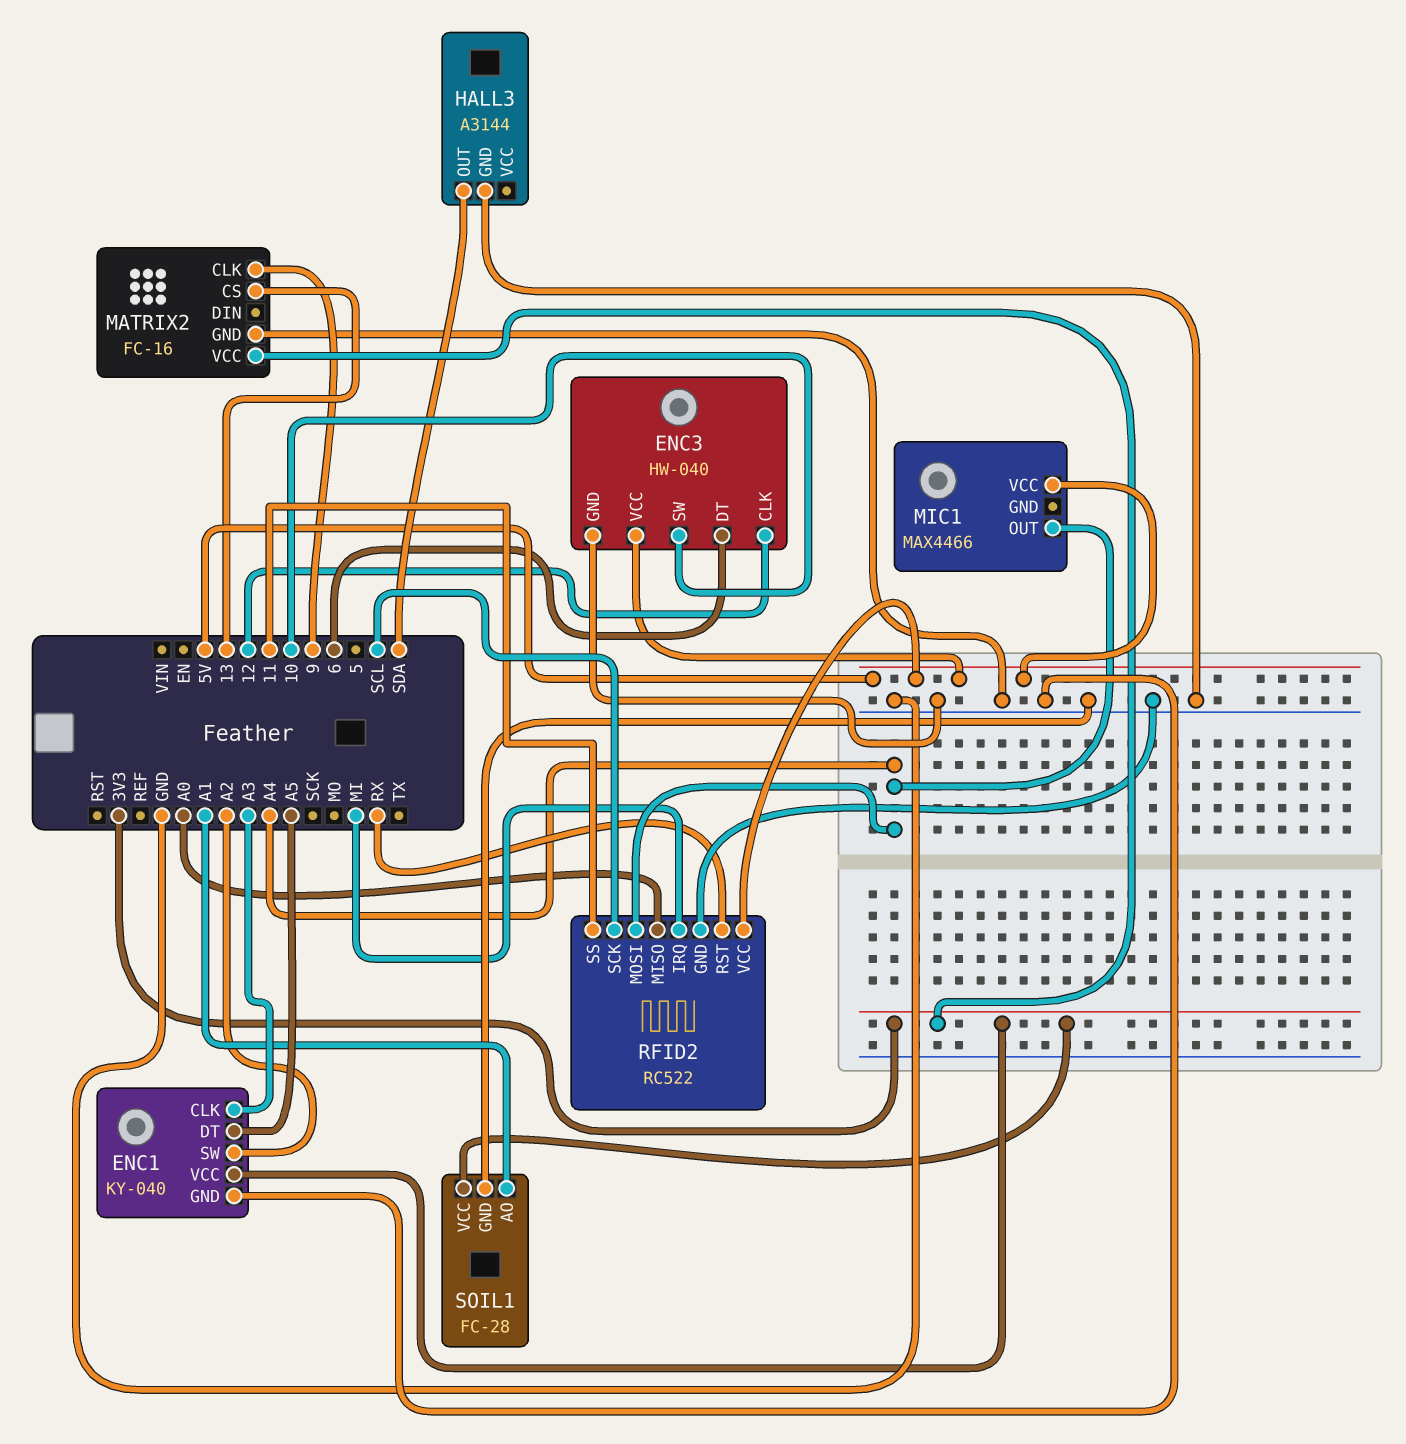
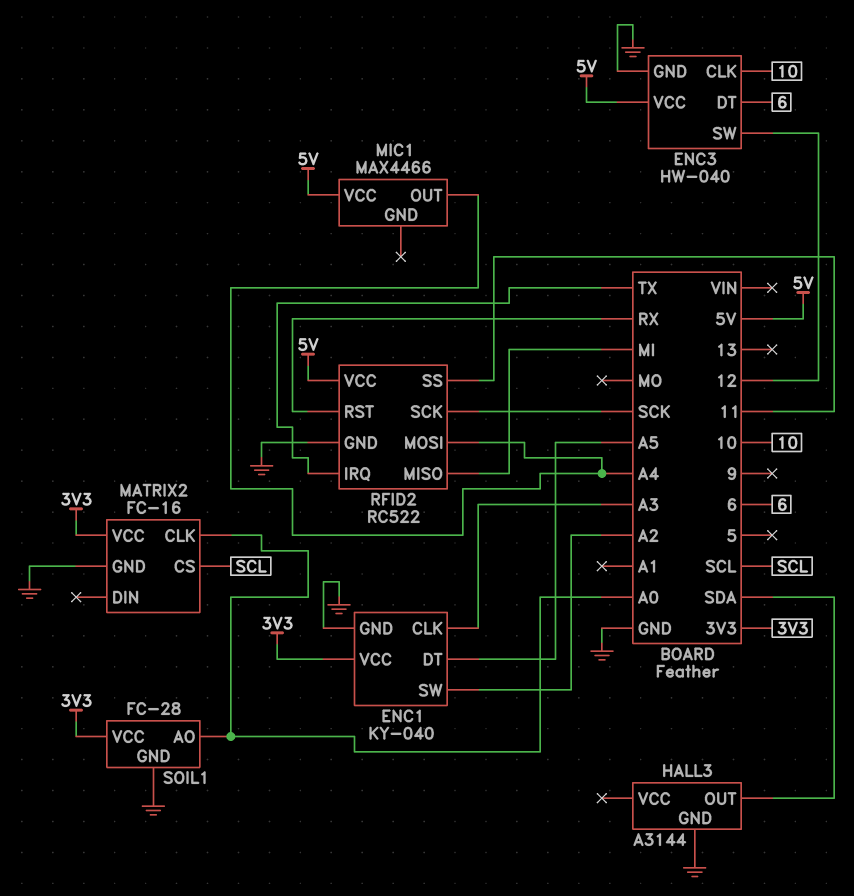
ENC3 pin CLK: 12 -> 10
ENC3 pin SW: 10 -> 12
MATRIX2 pin CLK: 9 -> A0
MATRIX2 pin CS: 13 -> SCL
RFID2 pin IRQ: MI -> TX
RFID2 pin MISO: A0 -> MI
RFID2 pin SCK: SCL -> SCK
SOIL1 pin AO: A1 -> A0

